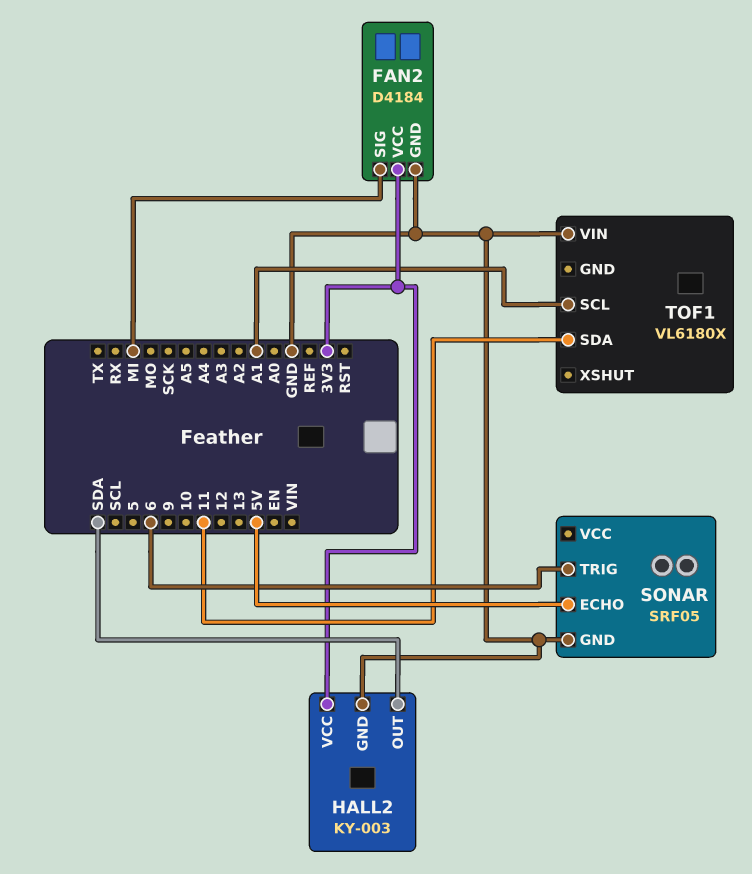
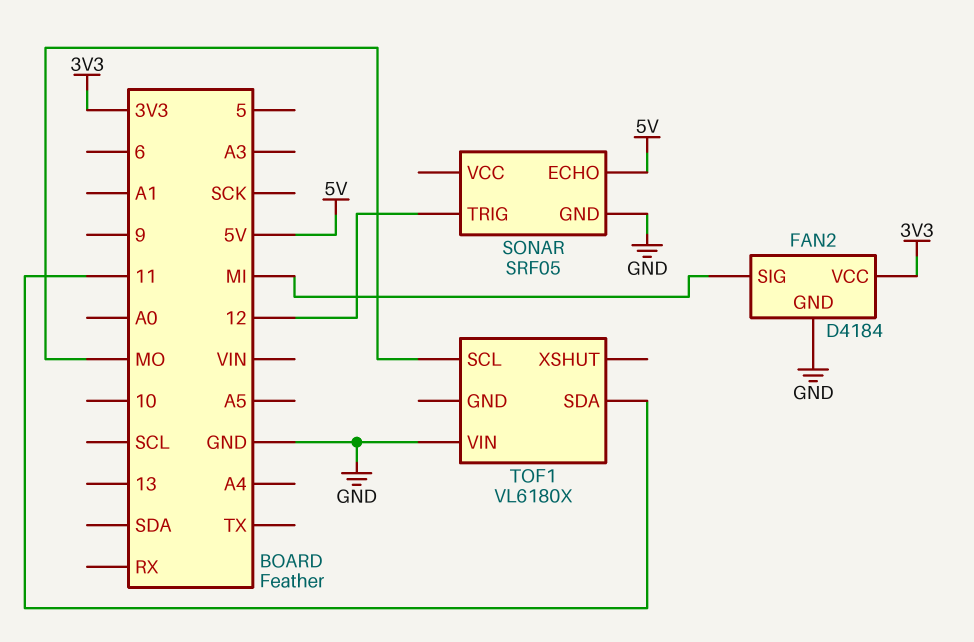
HALL2: KY-003 -> none
HALL2 pin GND: GND -> none
HALL2 pin OUT: SDA -> none
HALL2 pin VCC: 3V3 -> none
SONAR pin TRIG: 6 -> 12
TOF1 pin SCL: A1 -> MO

